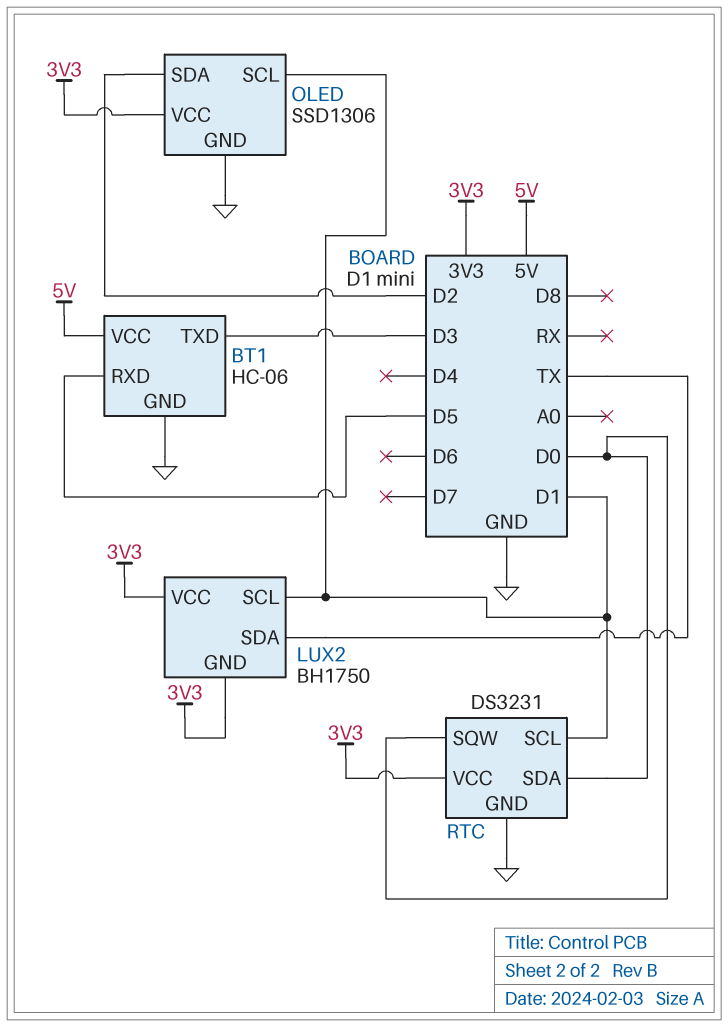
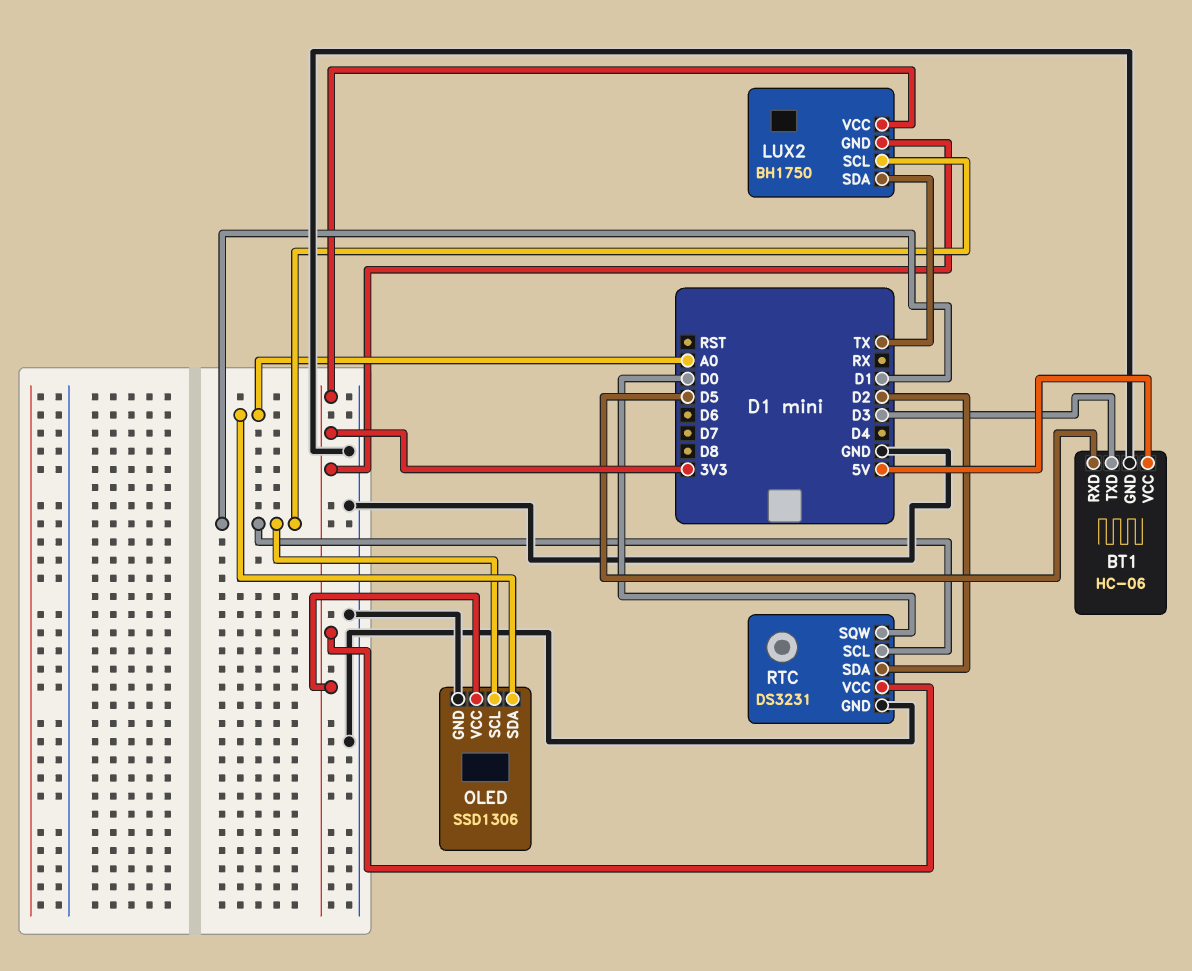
OLED pin SDA: D2 -> A0
RTC pin SDA: D0 -> D2

